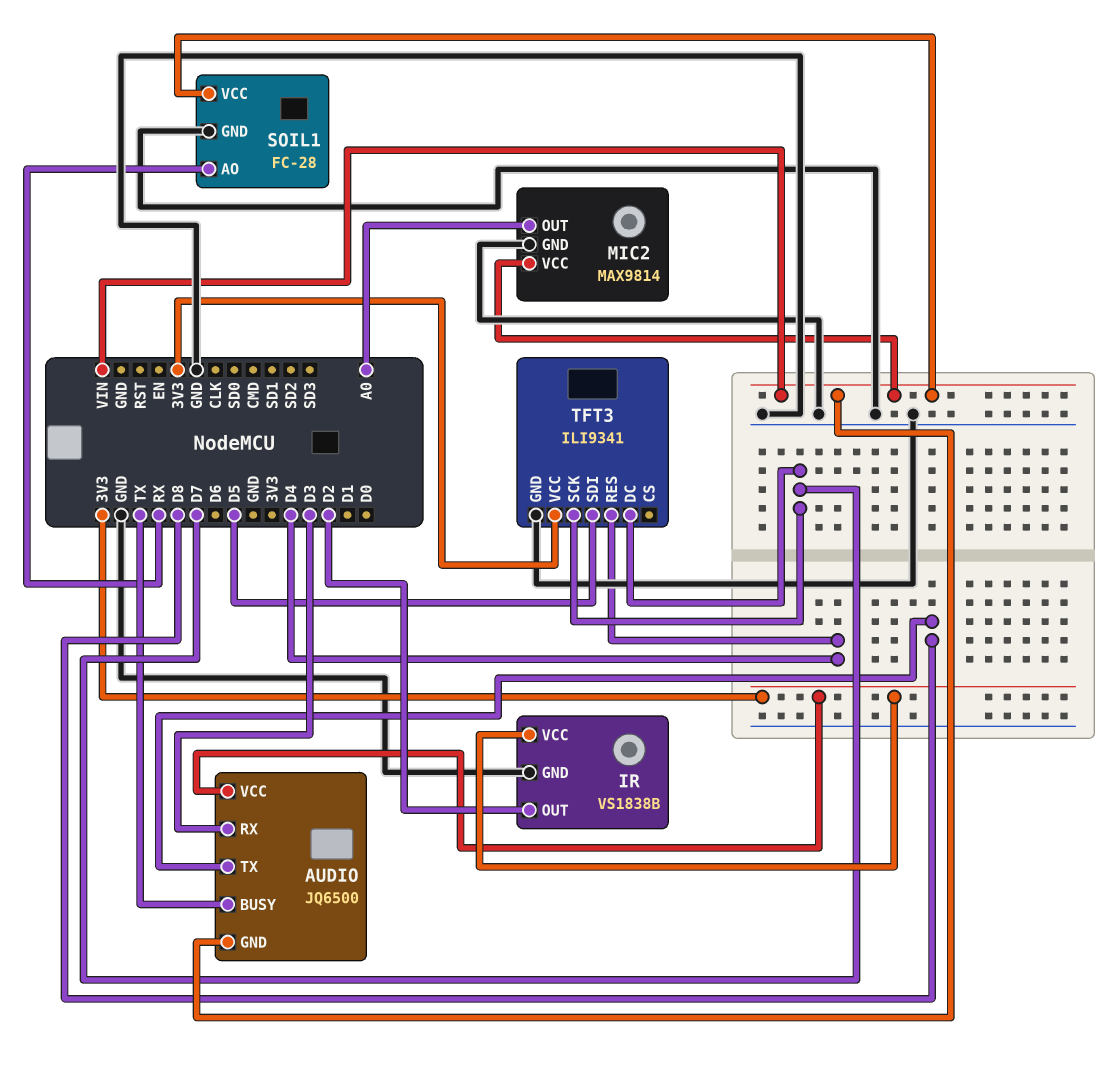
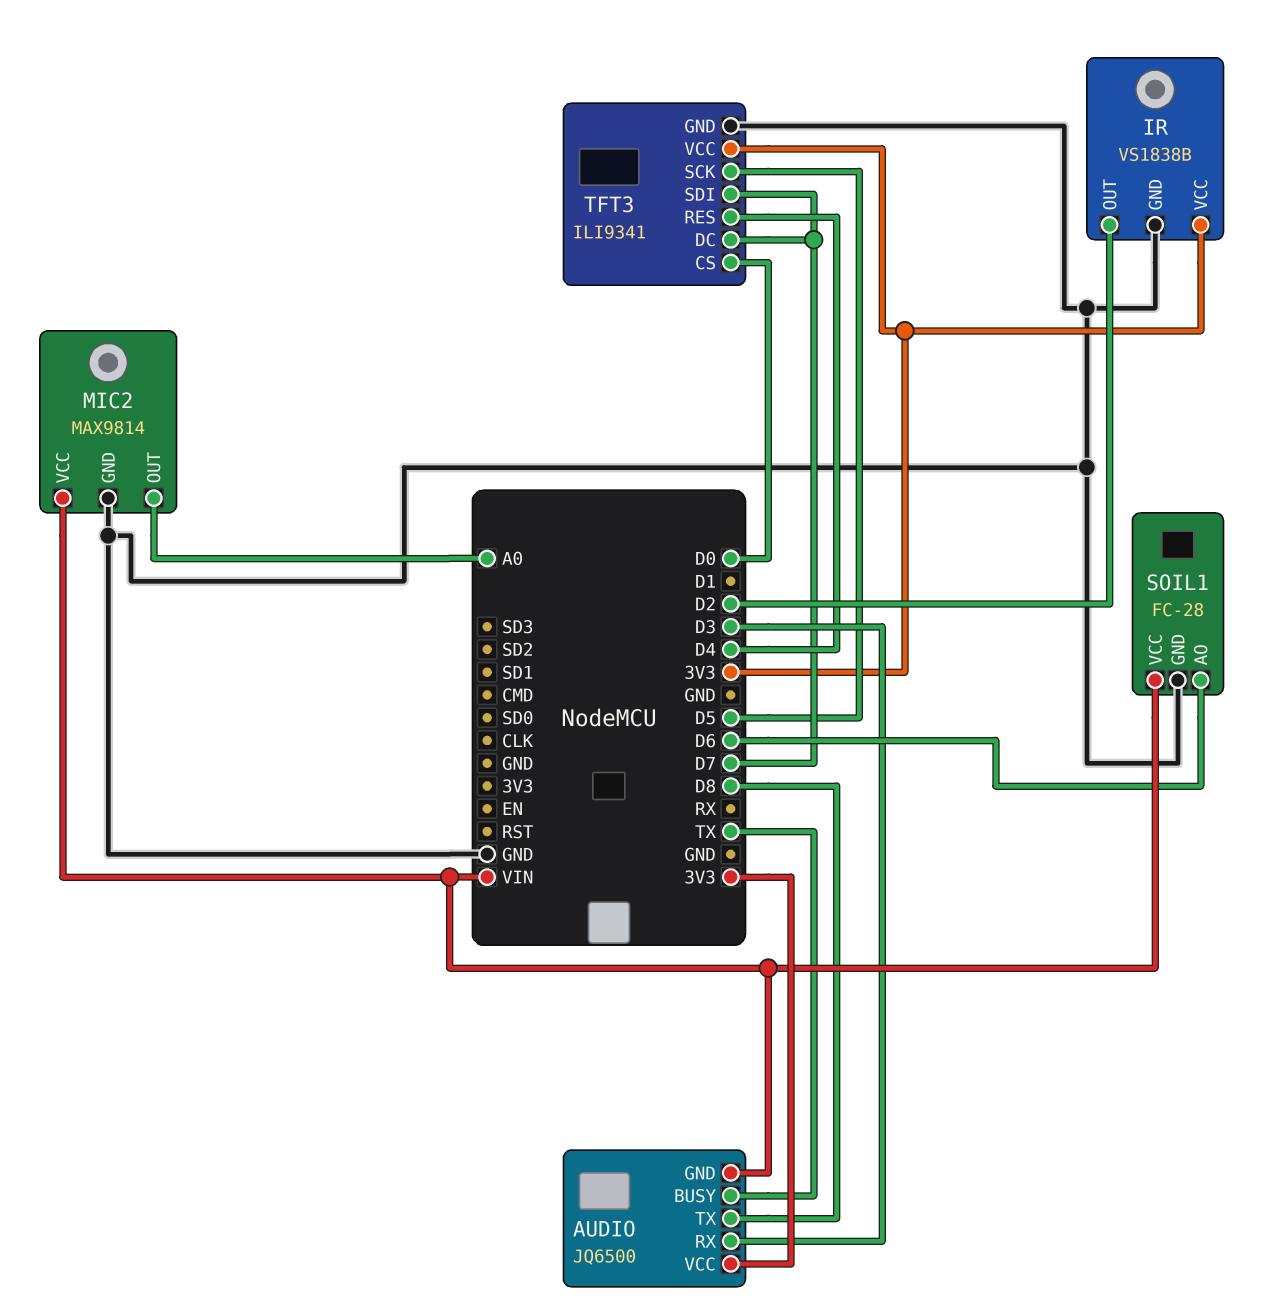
SOIL1 pin AO: RX -> D6
TFT3 pin CS: none -> D0
TFT3 pin SCK: D7 -> D5
TFT3 pin SDI: D5 -> D7

